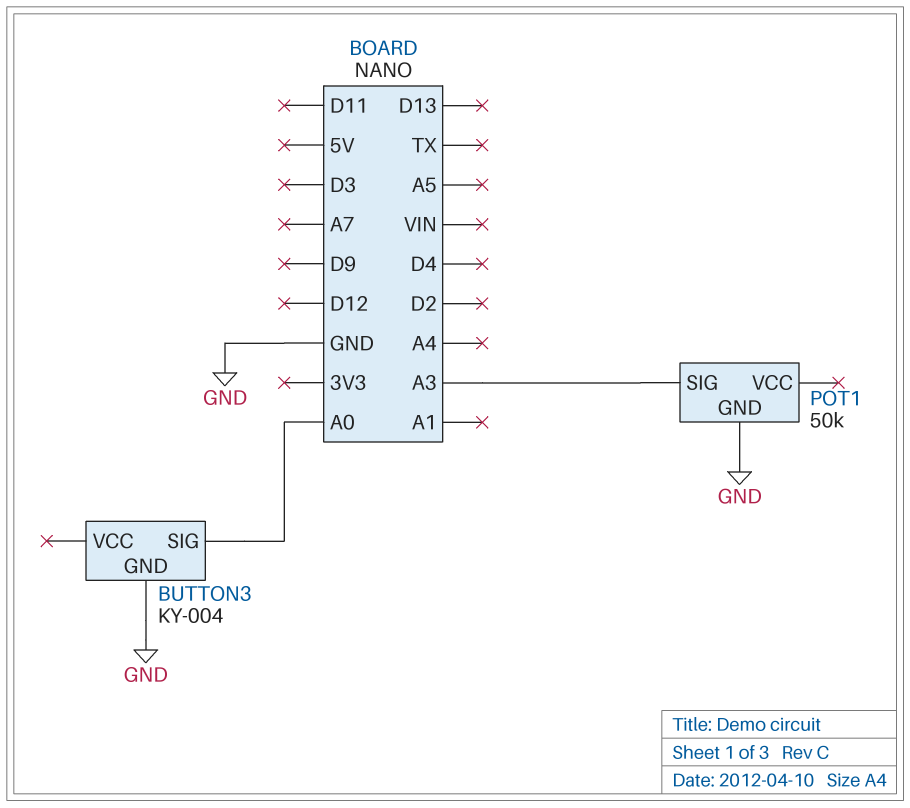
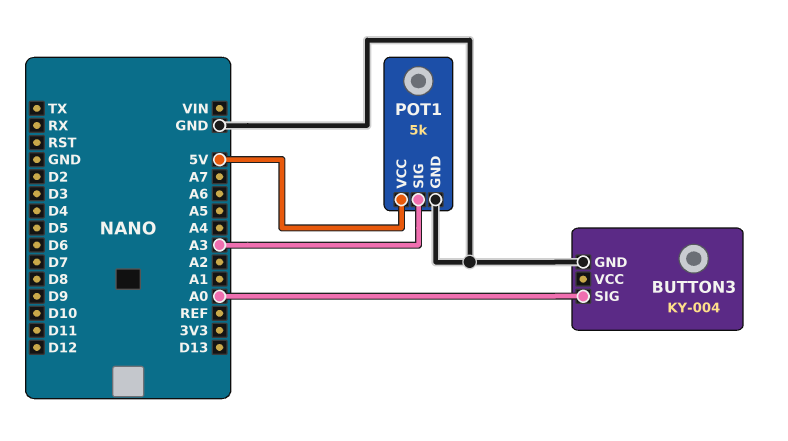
POT1: 50k -> 5k
POT1 pin VCC: none -> 5V

